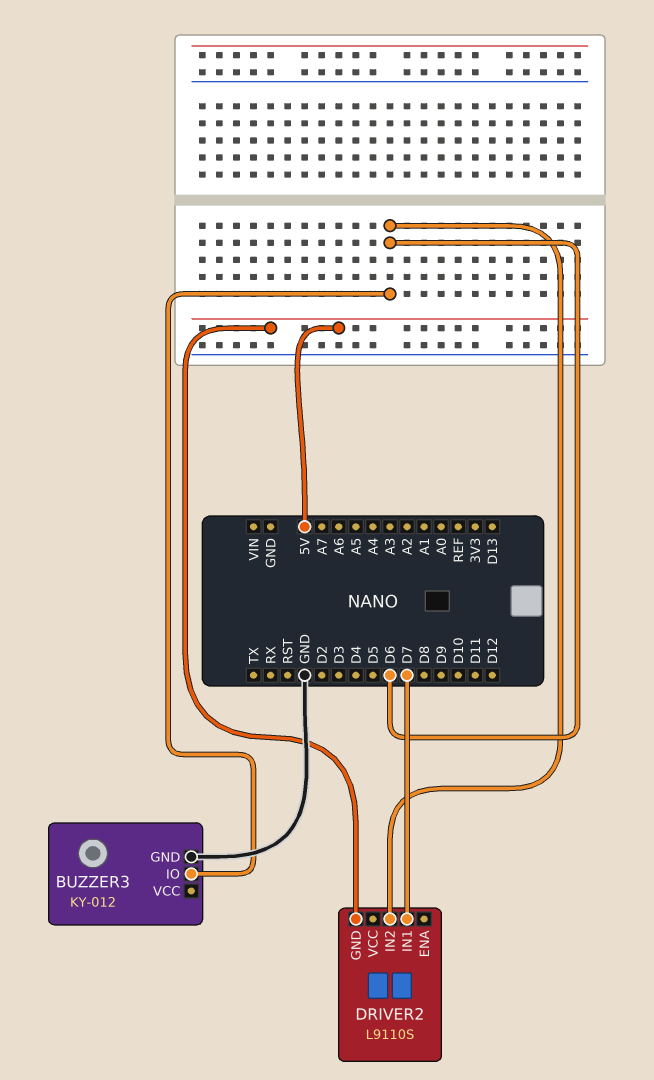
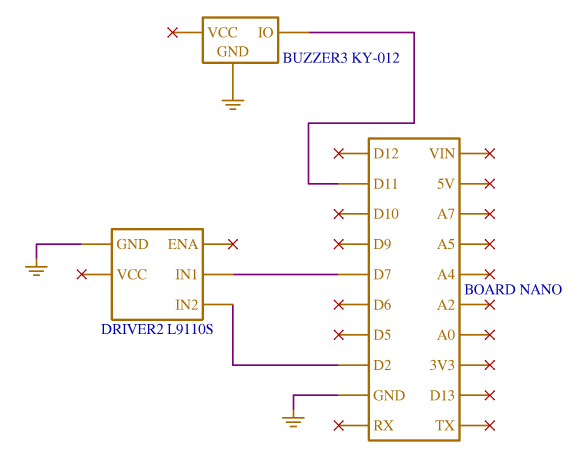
BUZZER3 pin IO: D6 -> D11
DRIVER2 pin GND: 5V -> GND
DRIVER2 pin IN2: D6 -> D2

